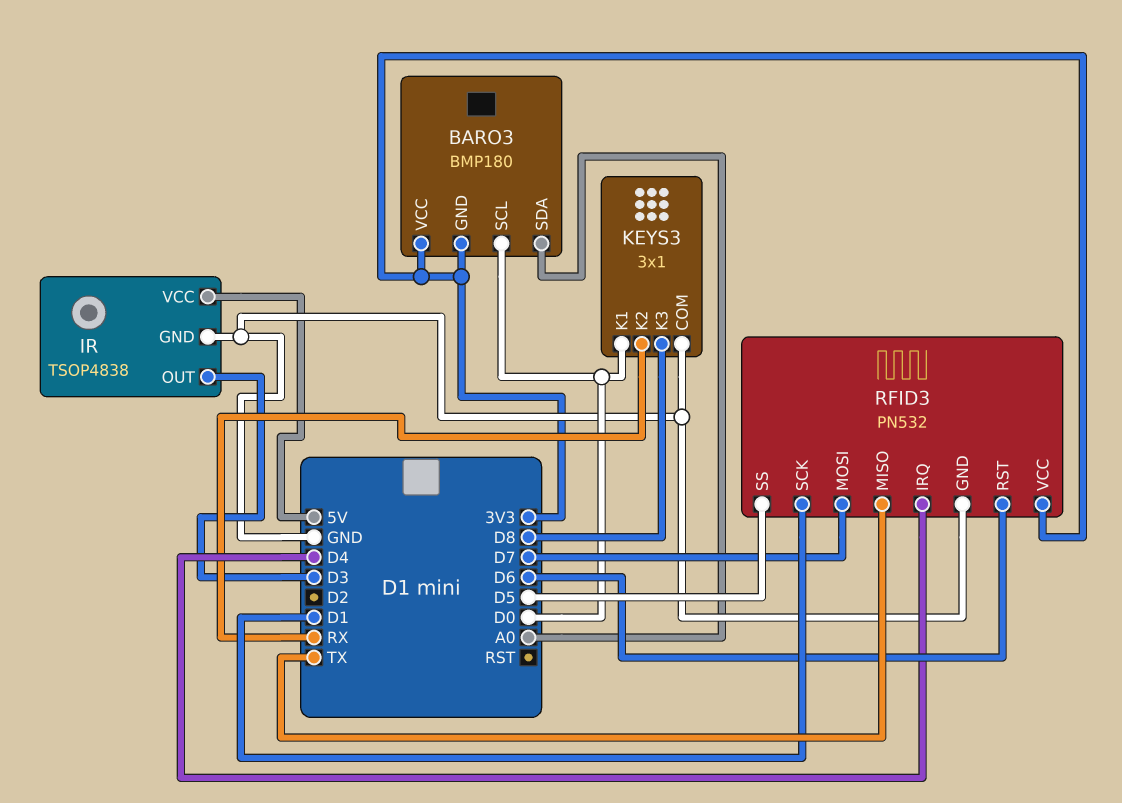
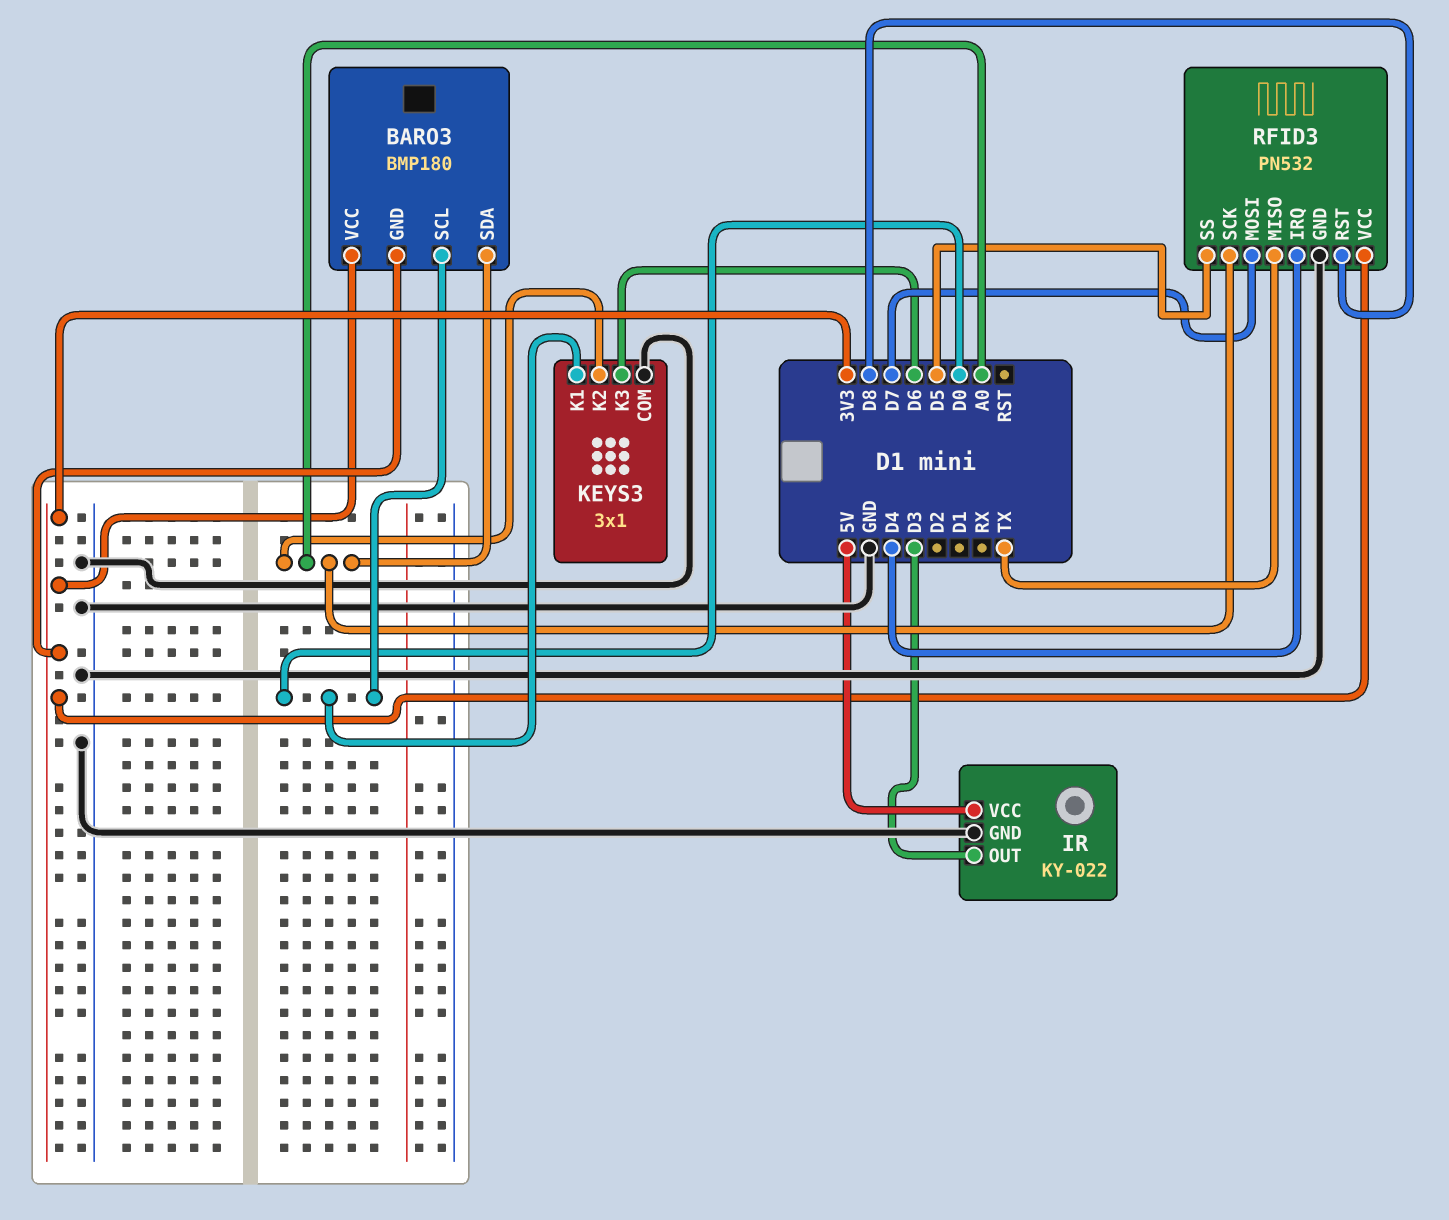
IR: TSOP4838 -> KY-022
KEYS3 pin K2: RX -> A0
KEYS3 pin K3: D8 -> D6
RFID3 pin RST: D6 -> D8
RFID3 pin SCK: D1 -> A0

